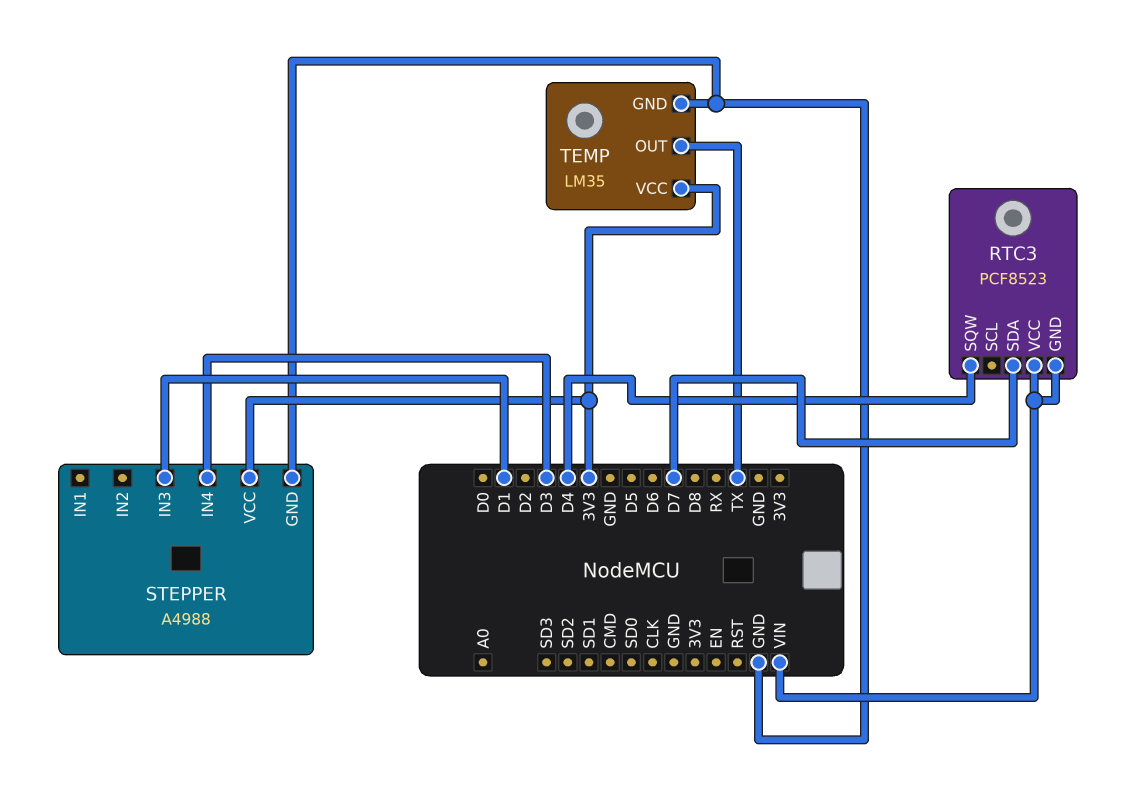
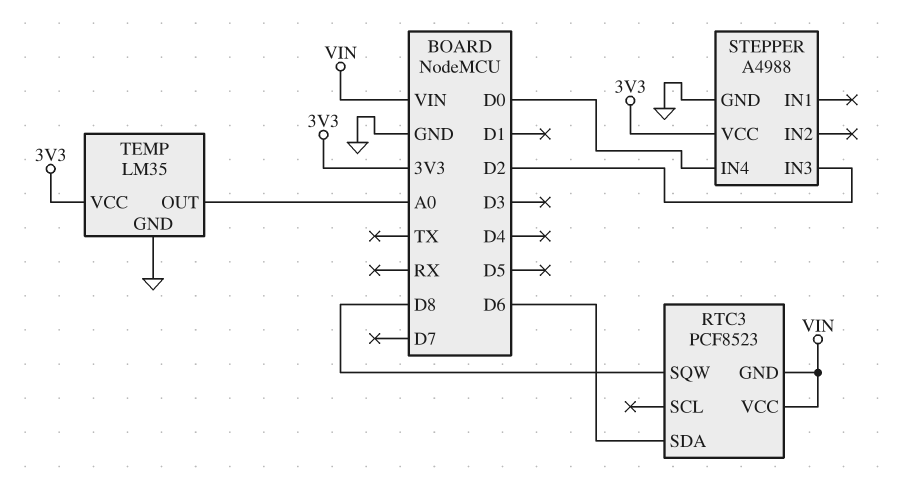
RTC3 pin SDA: D7 -> D6
RTC3 pin SQW: D4 -> D8
STEPPER pin IN3: D1 -> D2
STEPPER pin IN4: D3 -> D0
TEMP pin OUT: TX -> A0

